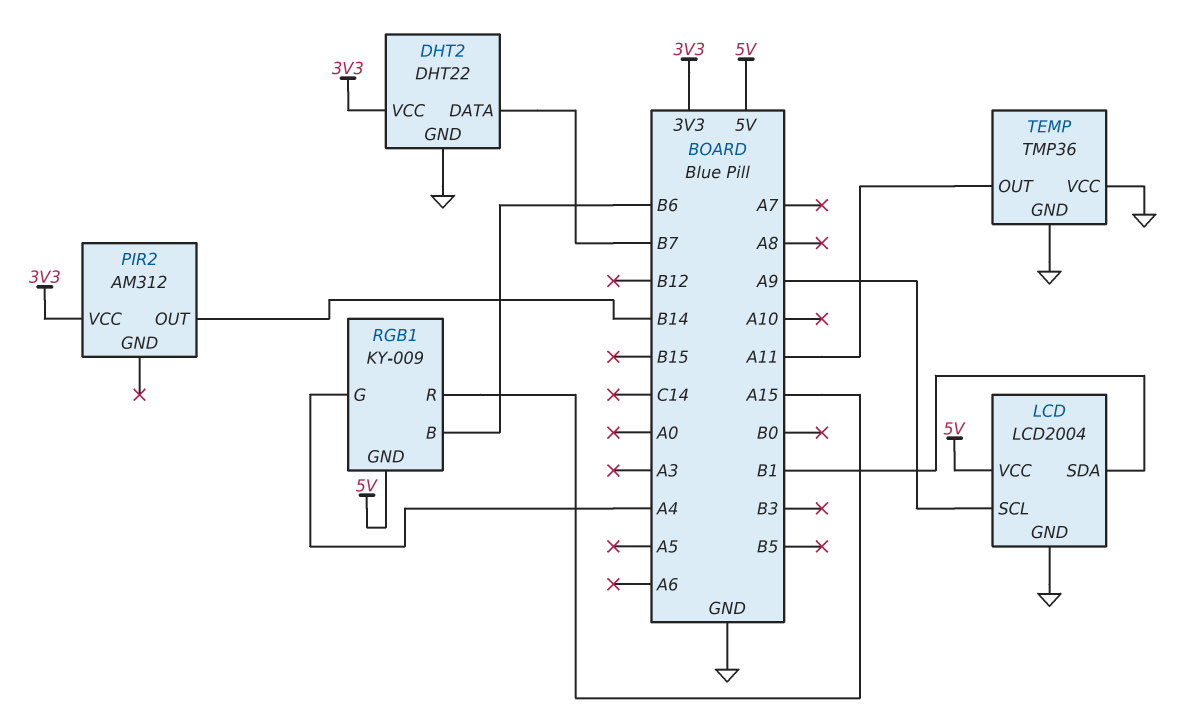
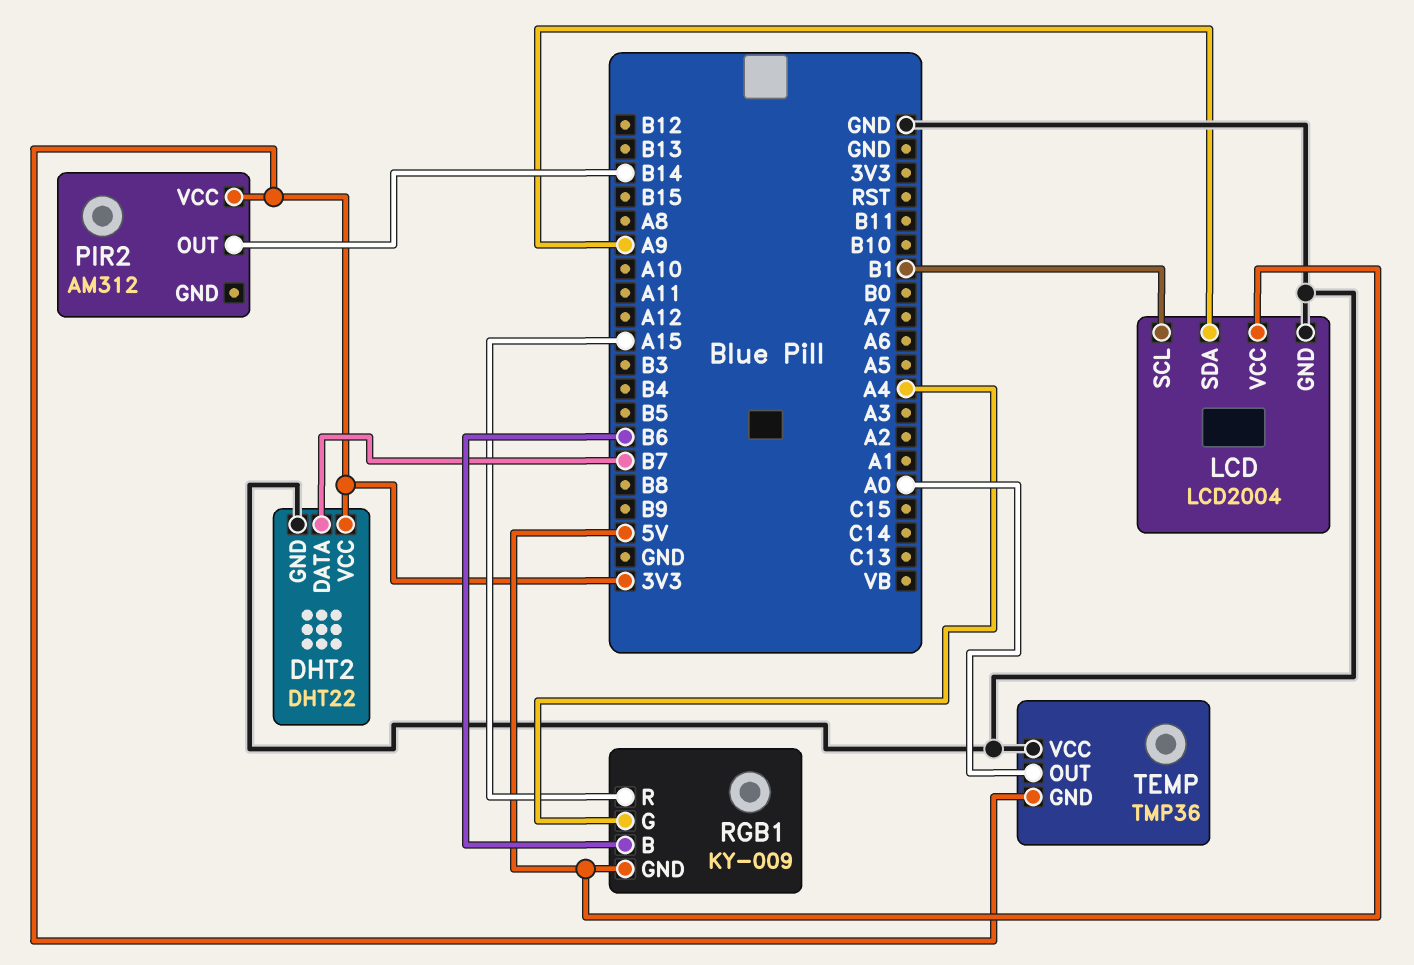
LCD pin SCL: A9 -> B1
LCD pin SDA: B1 -> A9
TEMP pin GND: GND -> 3V3
TEMP pin OUT: A11 -> A0

